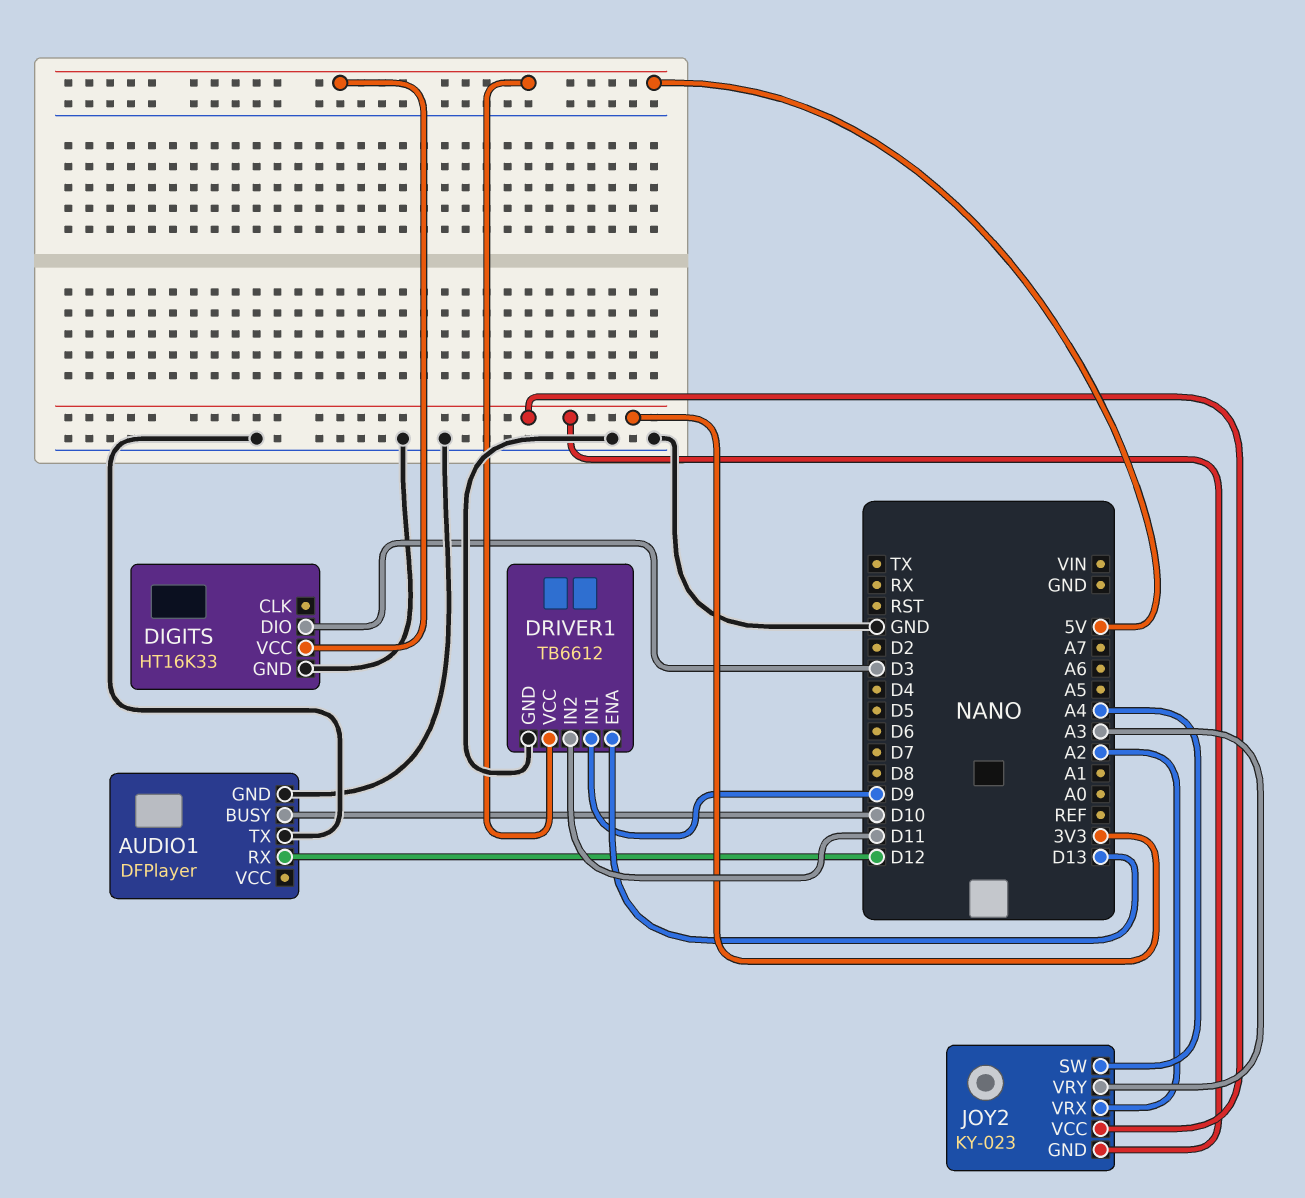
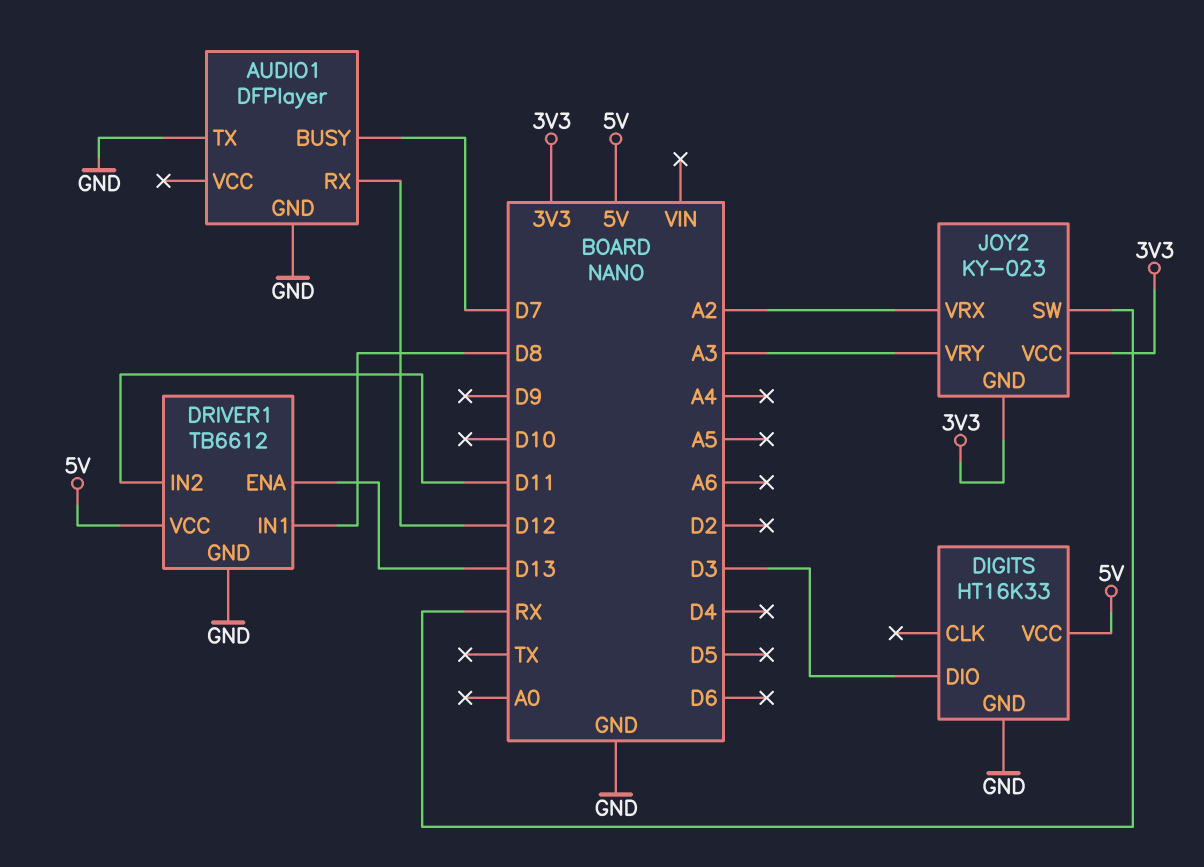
AUDIO1 pin BUSY: D10 -> D7
DRIVER1 pin IN1: D9 -> D8
JOY2 pin SW: A4 -> RX

